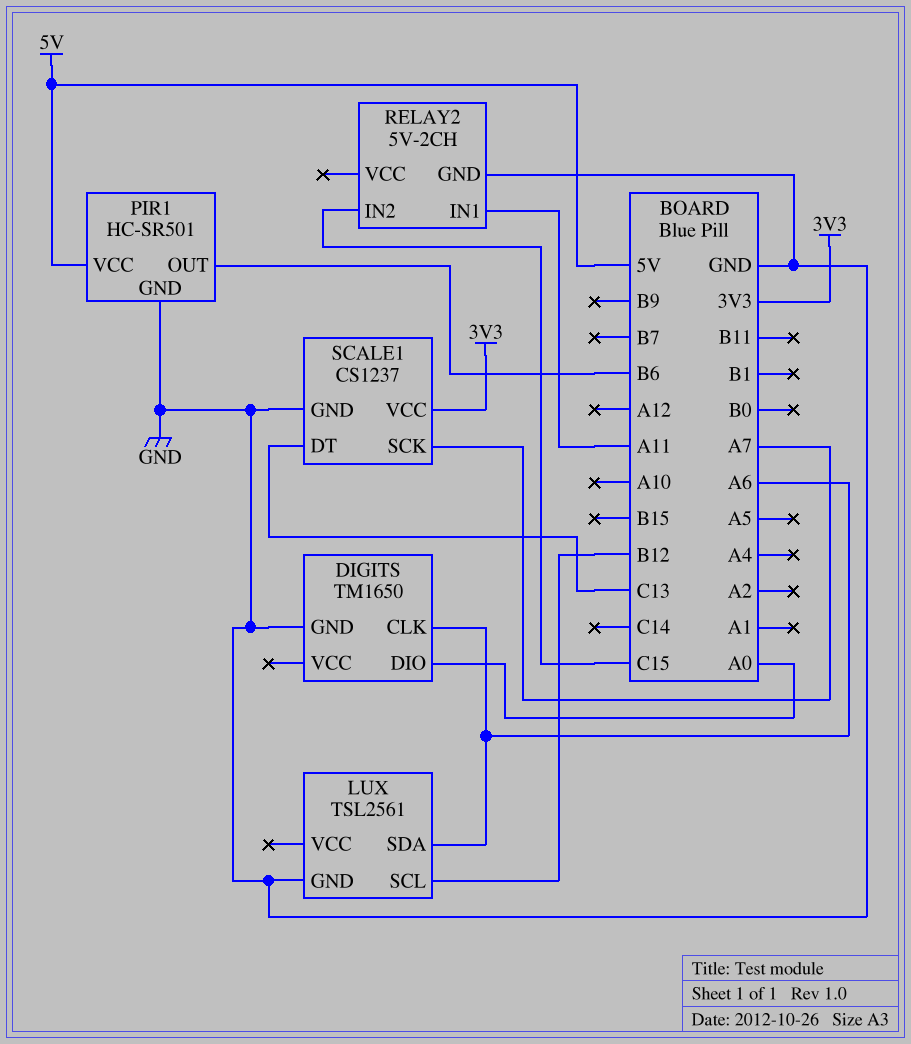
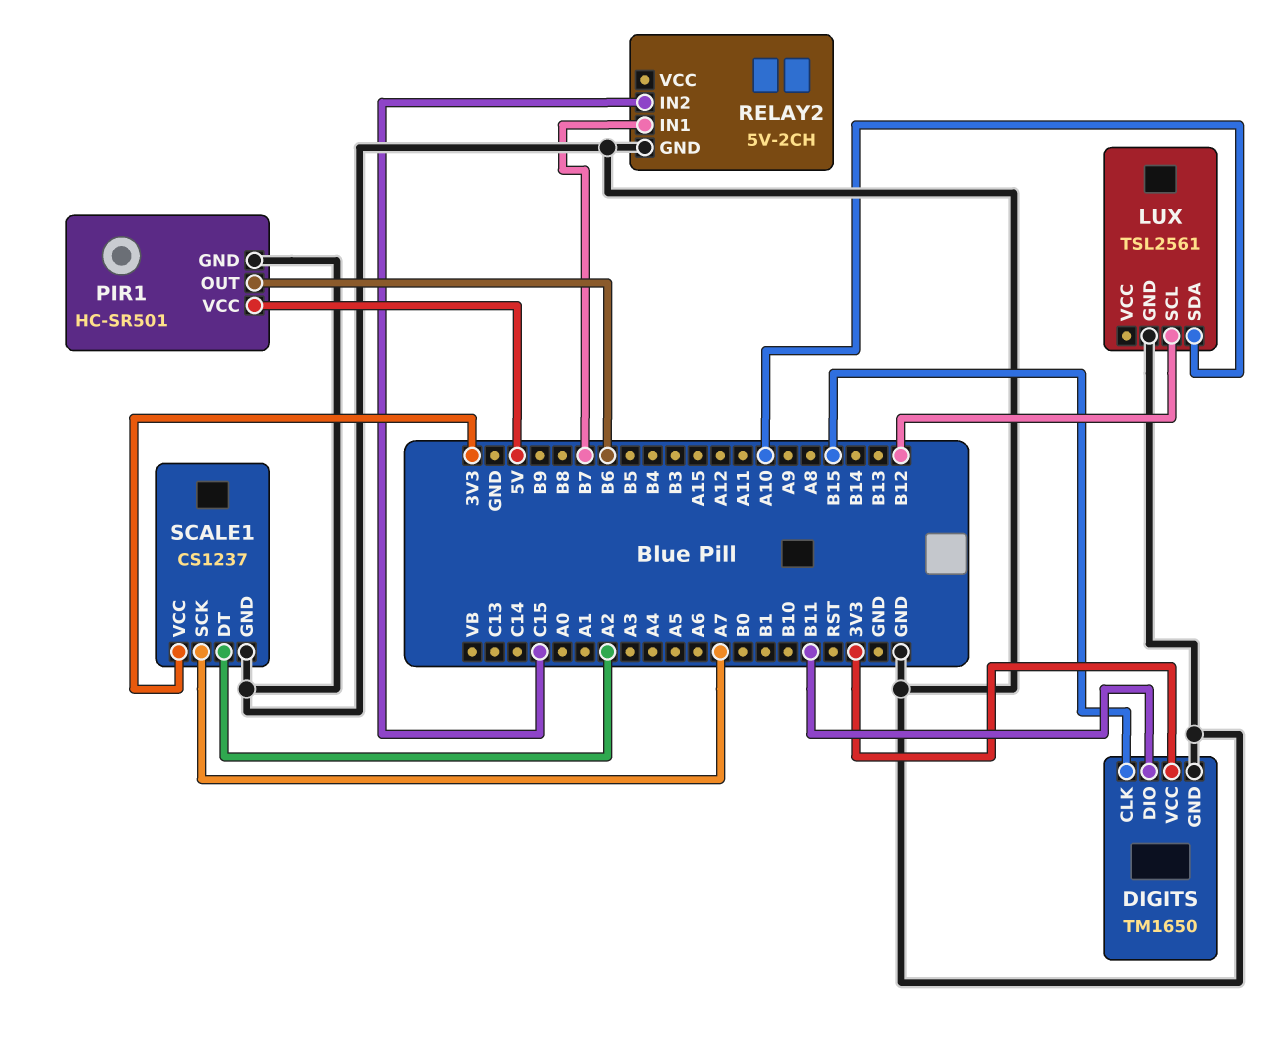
DIGITS pin CLK: A6 -> B15
DIGITS pin DIO: A0 -> B11
DIGITS pin VCC: none -> 3V3
LUX pin SDA: A6 -> A10
RELAY2 pin IN1: A11 -> B7
SCALE1 pin DT: C13 -> A2

